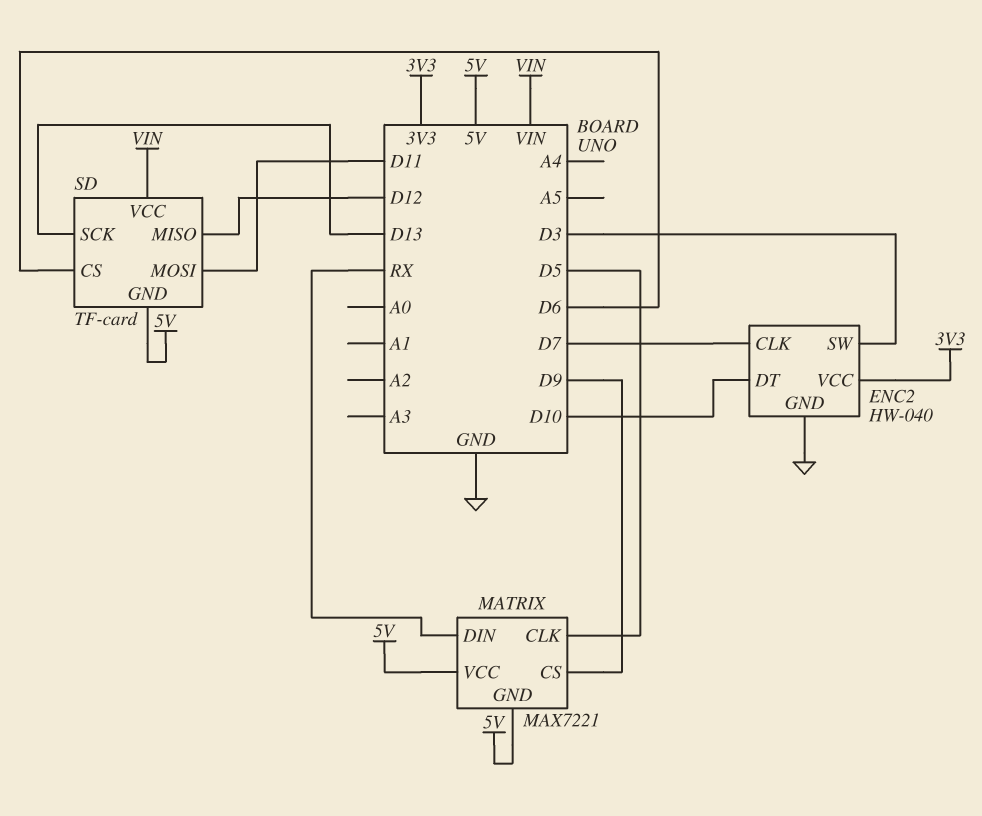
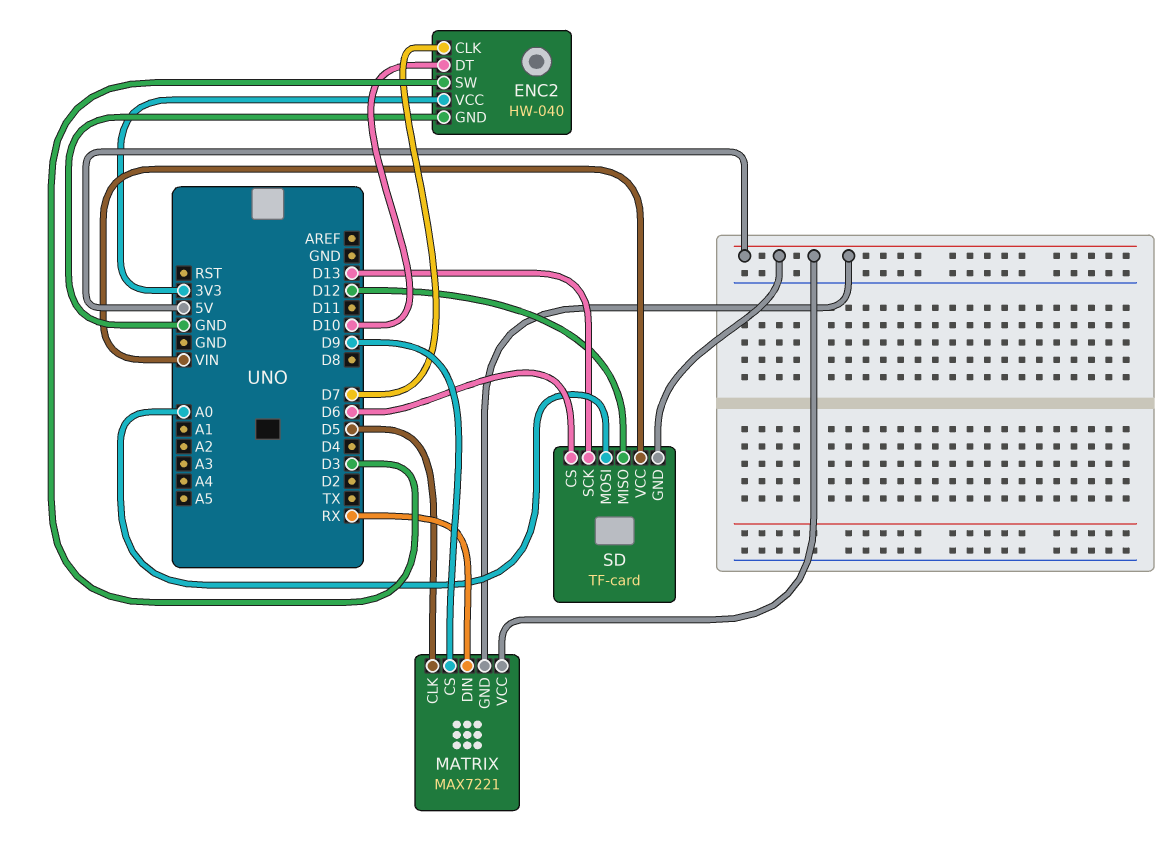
SD pin MOSI: D11 -> A0

